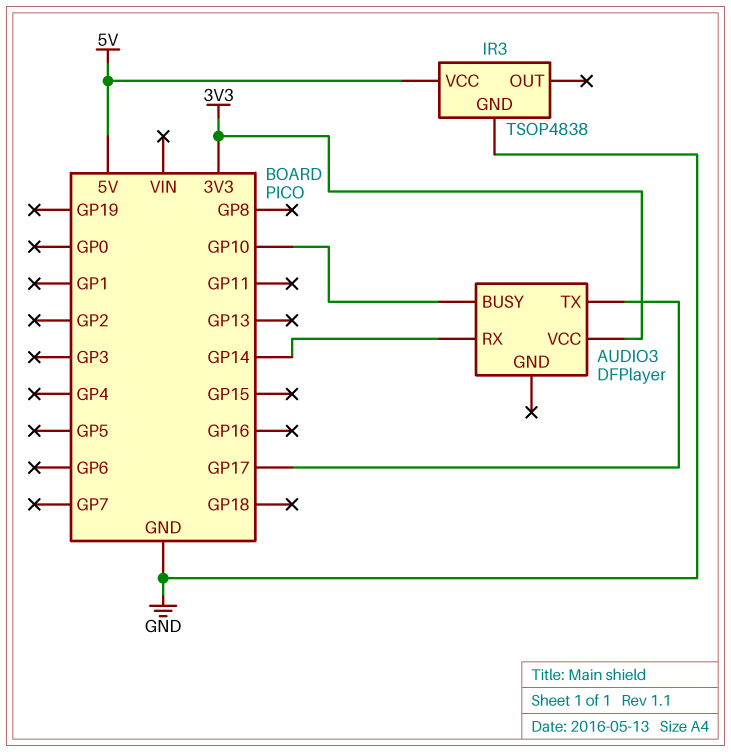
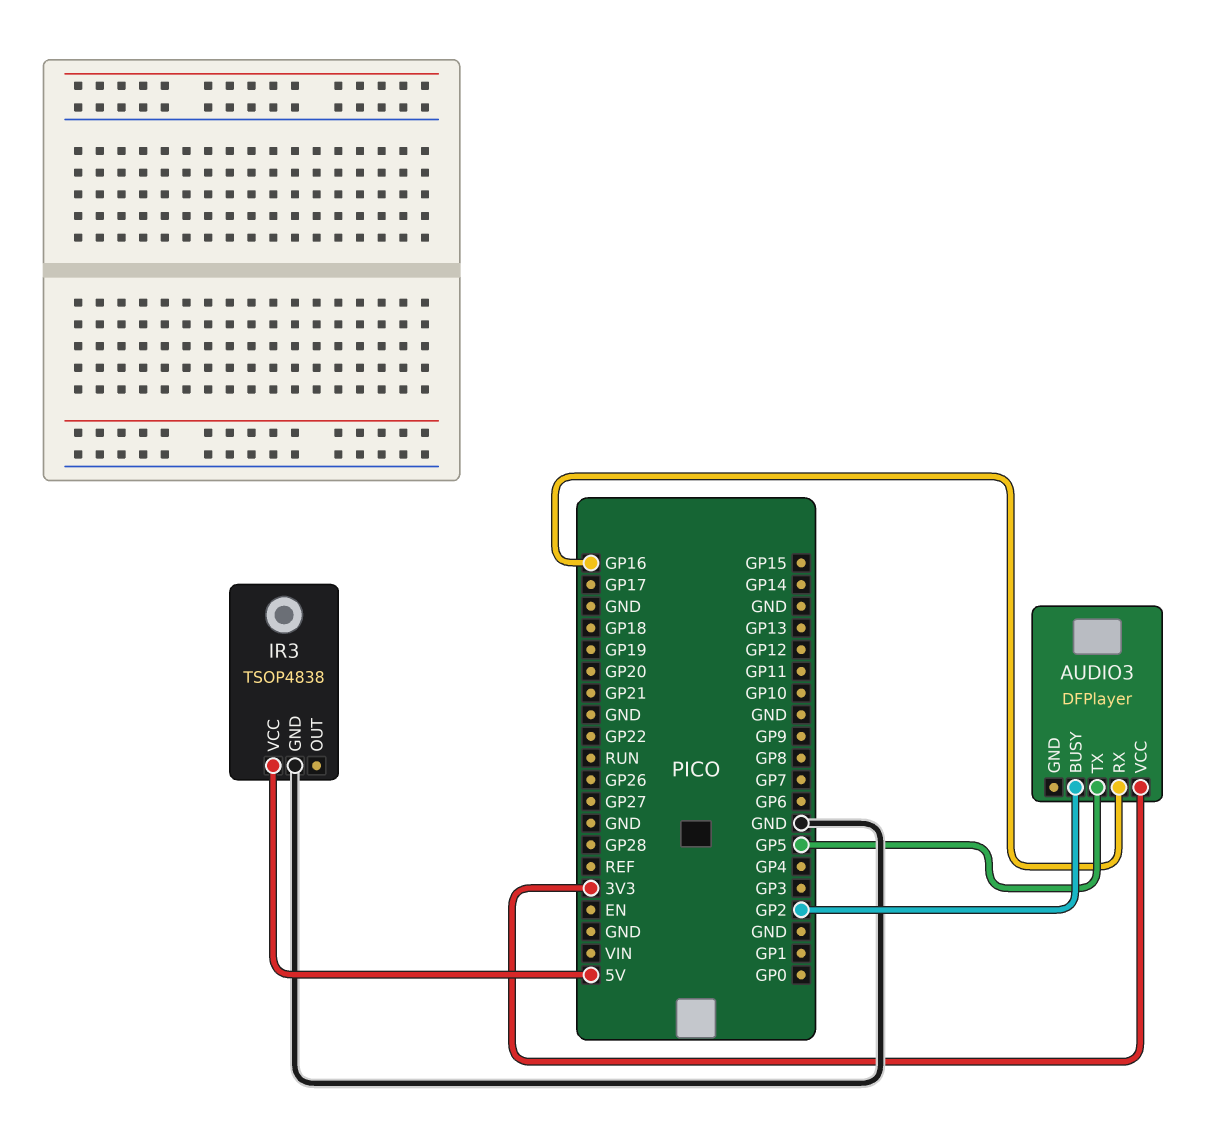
AUDIO3 pin BUSY: GP10 -> GP2
AUDIO3 pin RX: GP14 -> GP16
AUDIO3 pin TX: GP17 -> GP5

